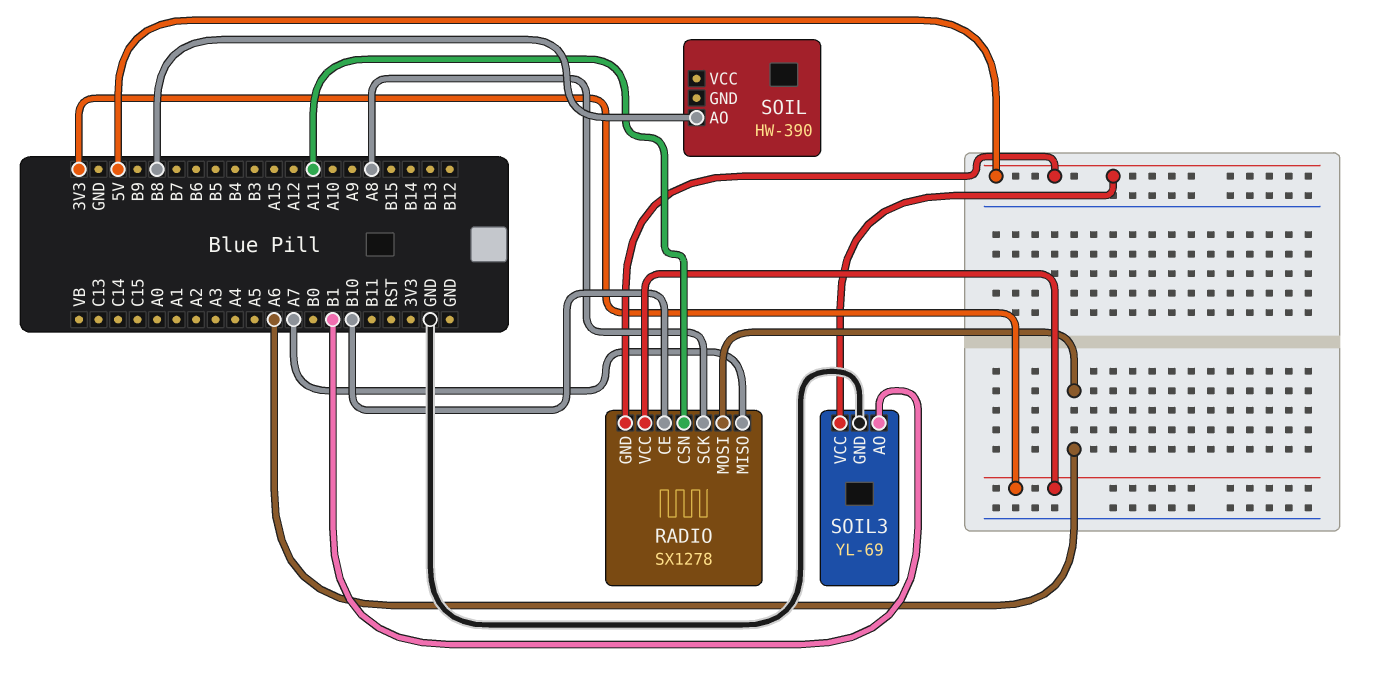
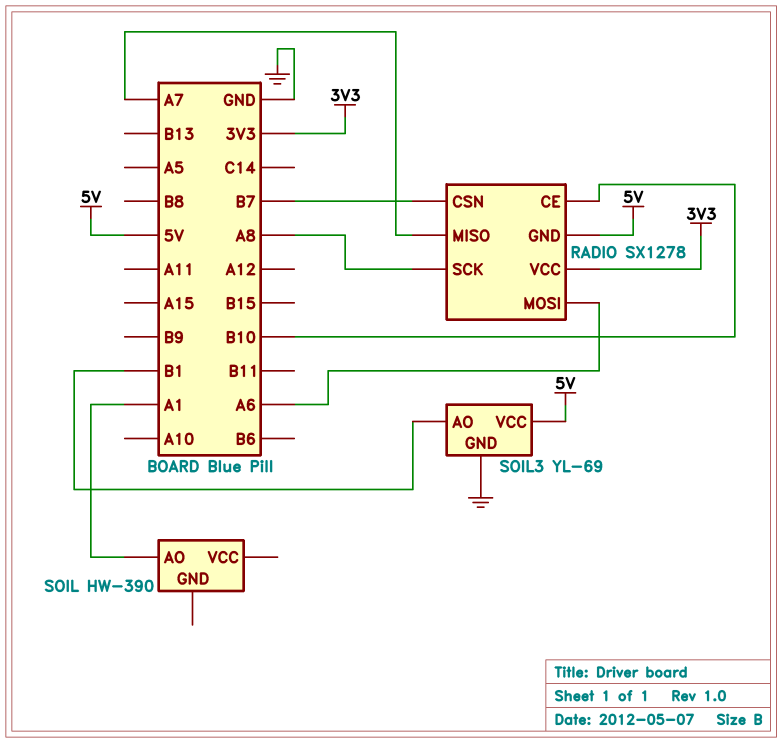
RADIO pin CSN: A11 -> B7
SOIL pin AO: B8 -> A1

